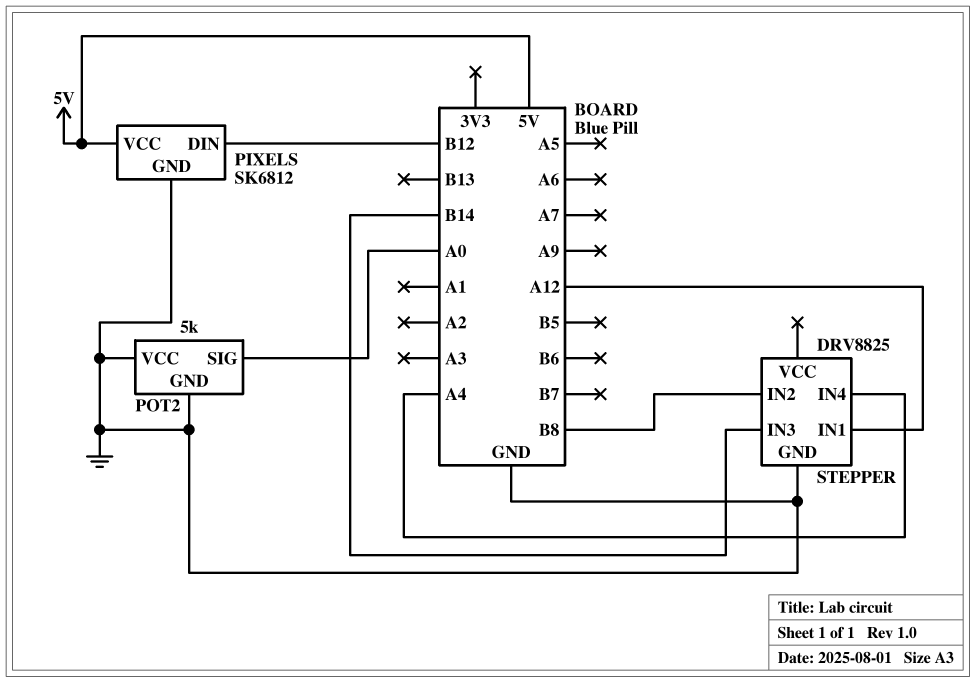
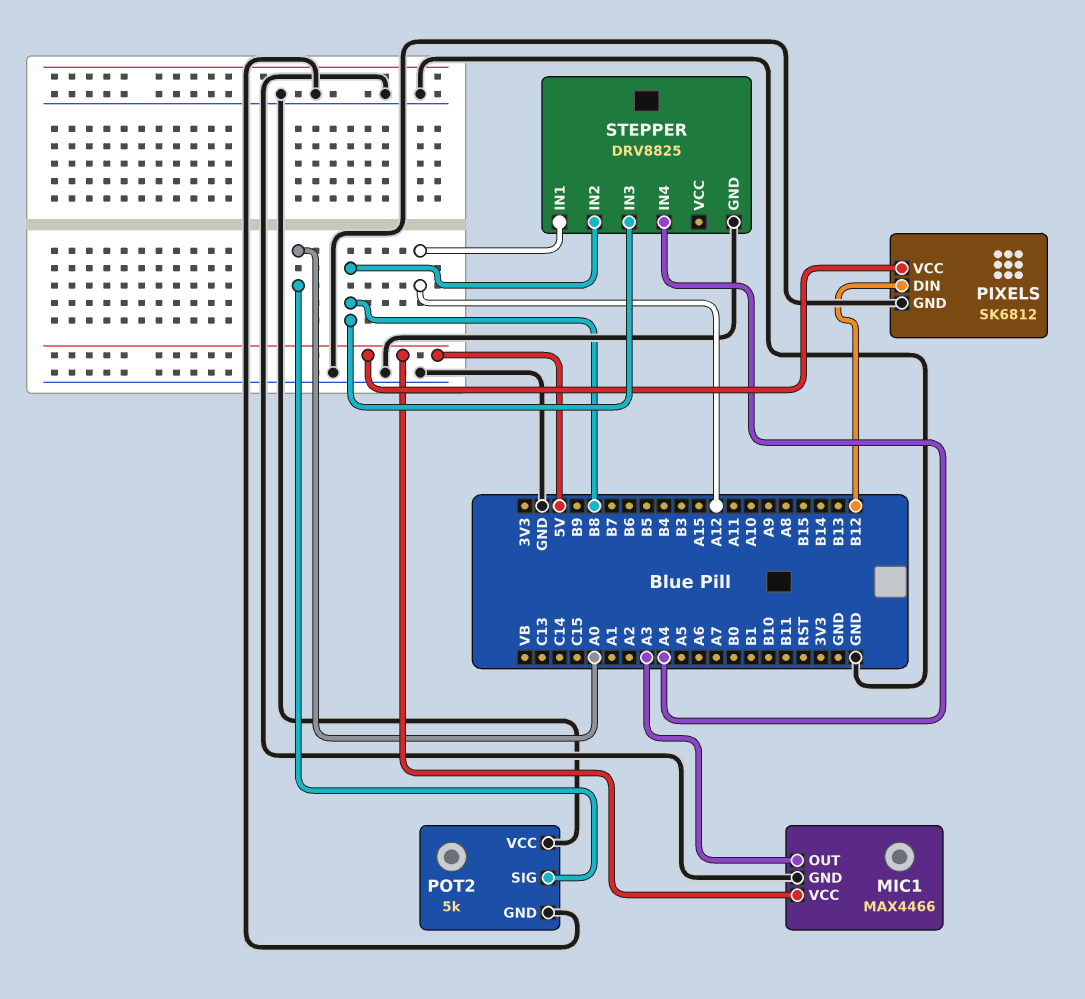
MIC1: none -> MAX4466
MIC1 pin GND: none -> GND
MIC1 pin OUT: none -> A3
MIC1 pin VCC: none -> 5V
STEPPER pin IN3: B14 -> B8

